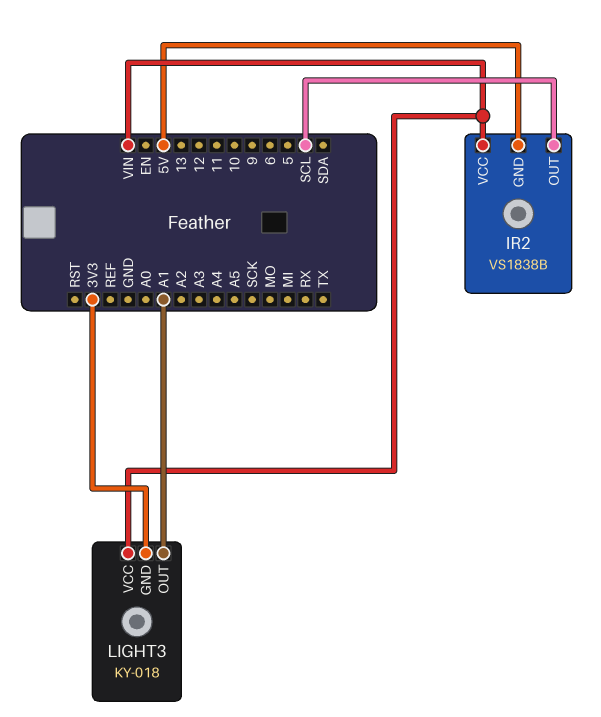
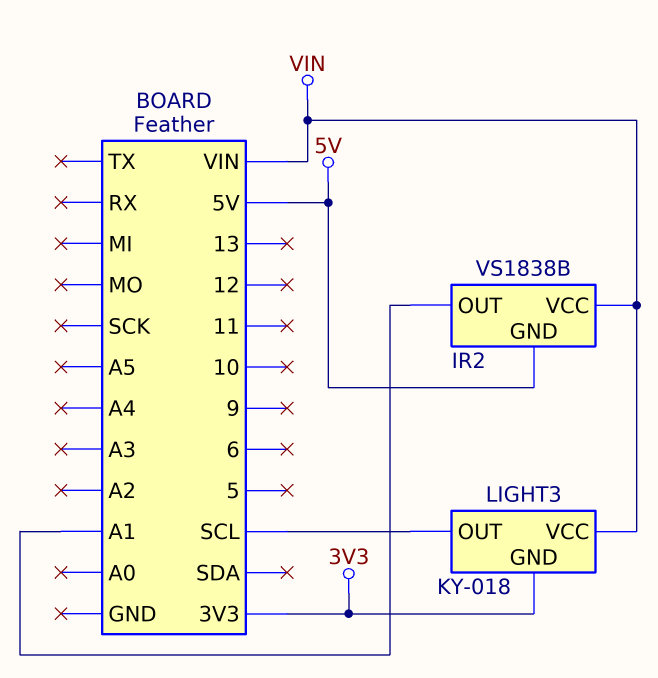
IR2 pin OUT: SCL -> A1
LIGHT3 pin OUT: A1 -> SCL

